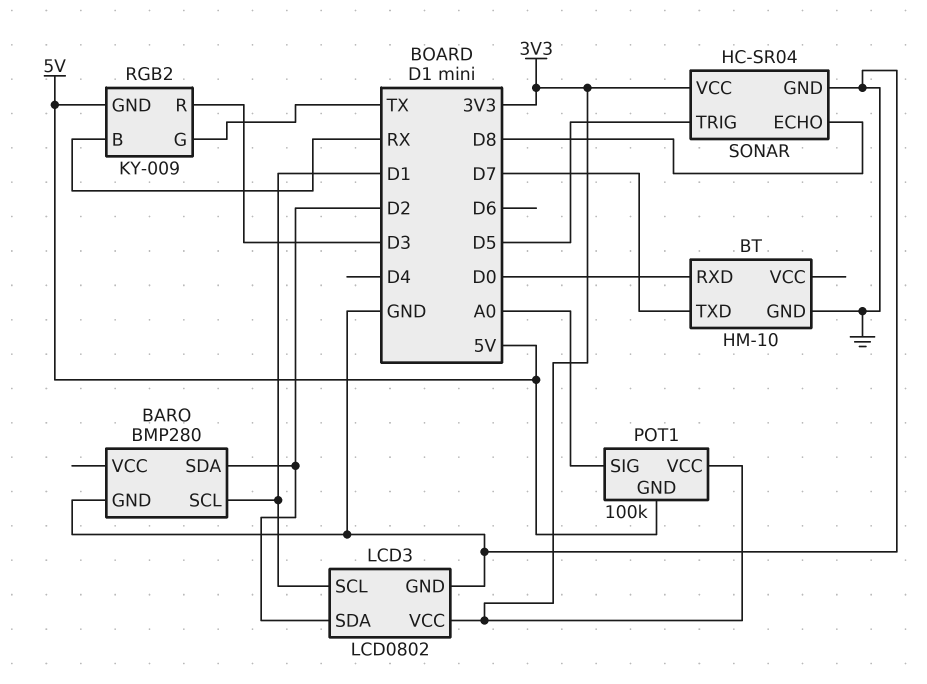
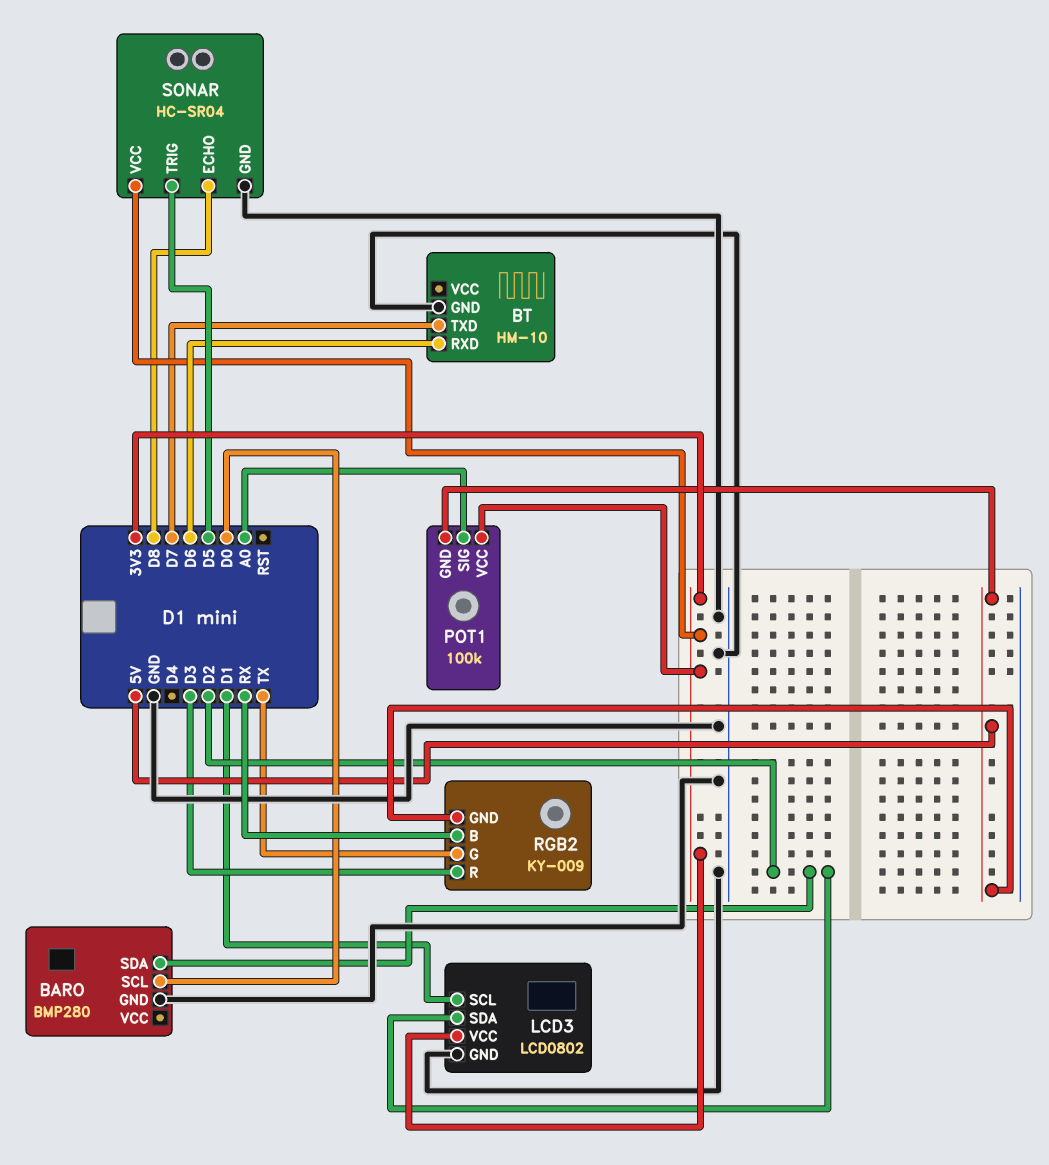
BARO pin SCL: D1 -> D0
BT pin RXD: D0 -> D6

